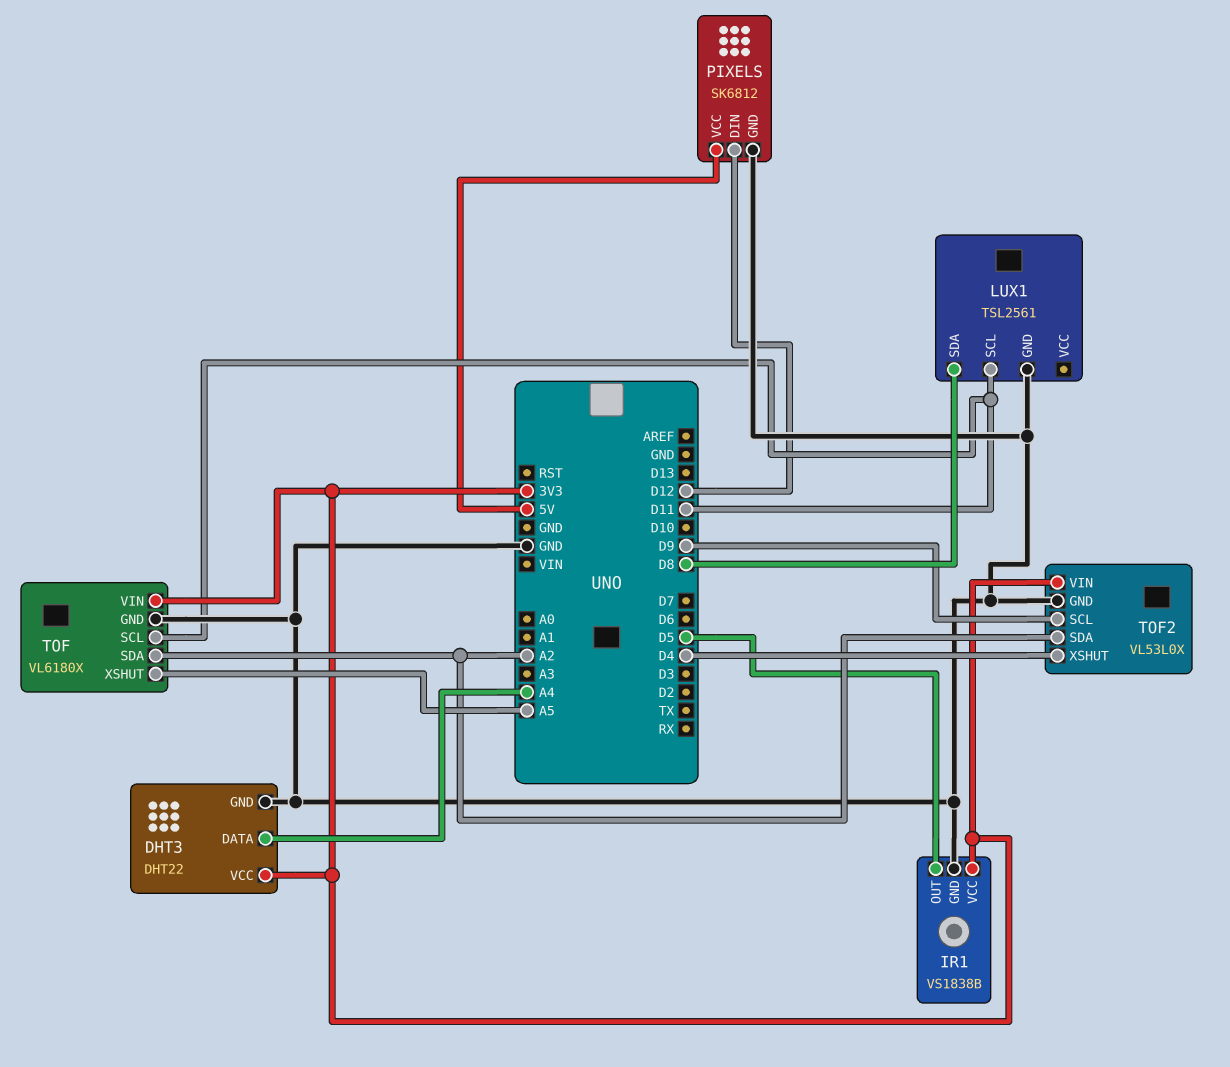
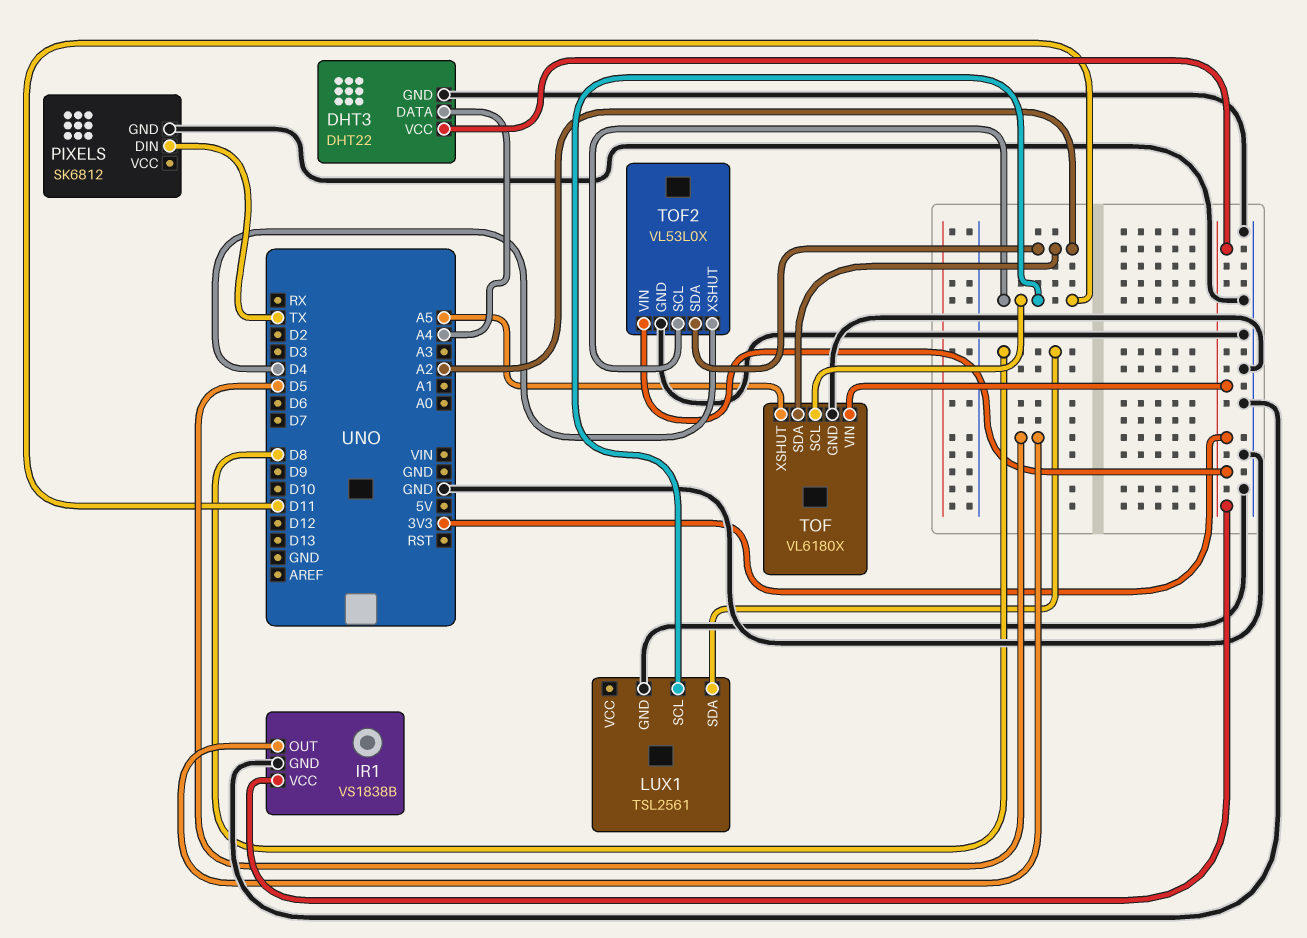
PIXELS pin DIN: D12 -> TX
PIXELS pin VCC: 5V -> none
TOF2 pin SCL: D9 -> D11

